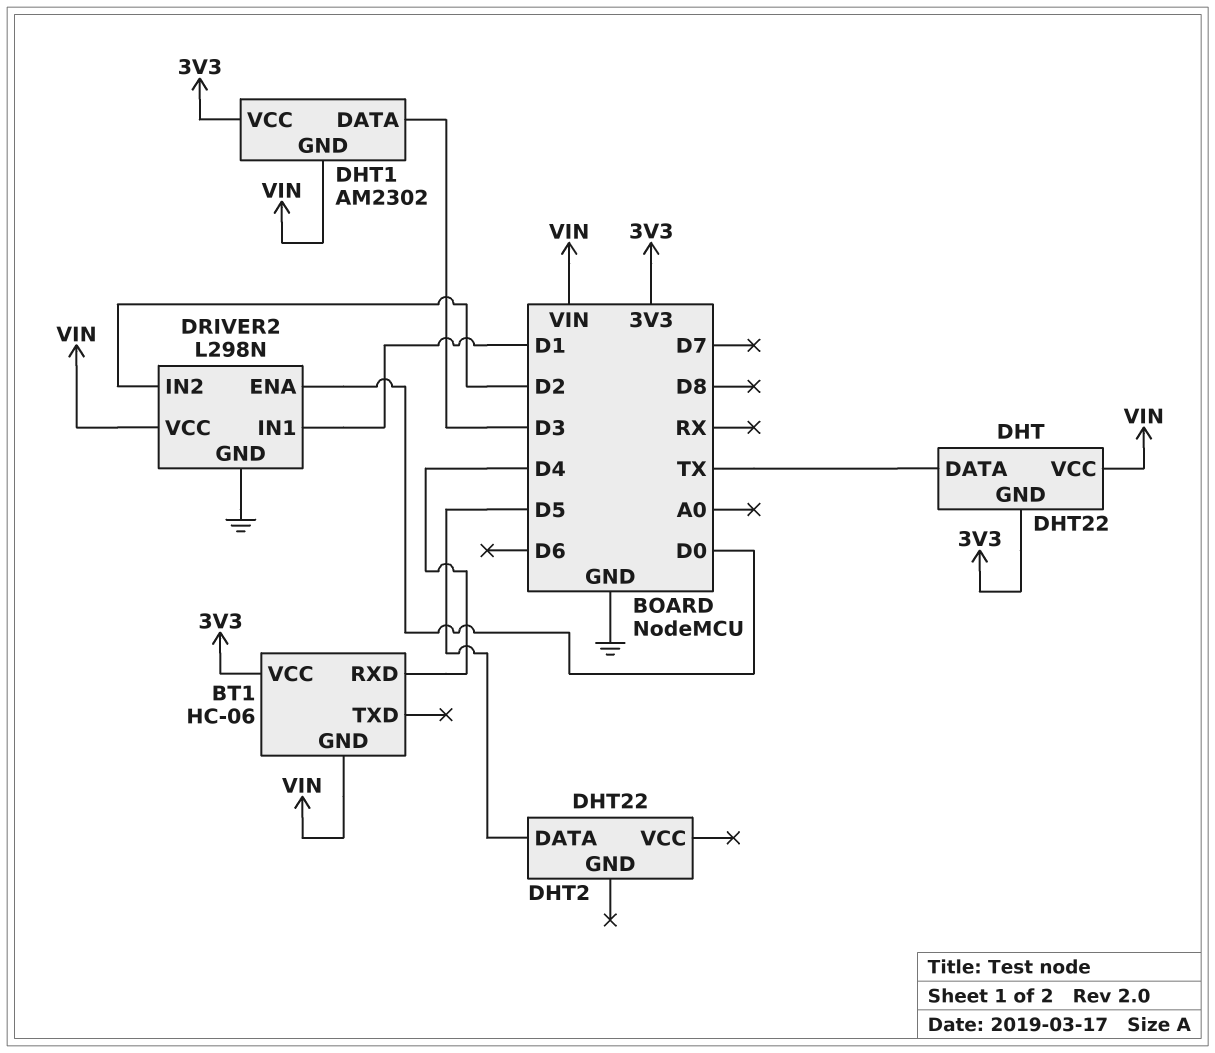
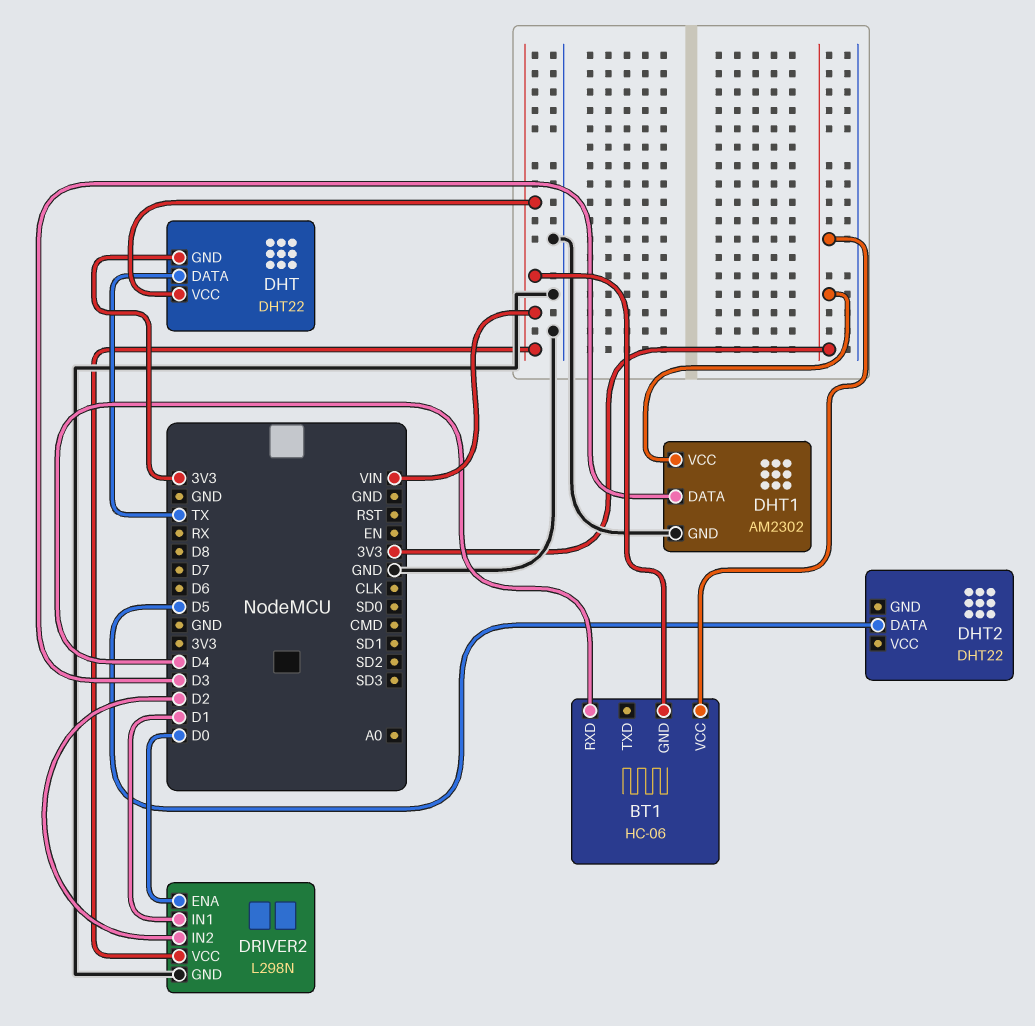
DHT1 pin GND: VIN -> GND

